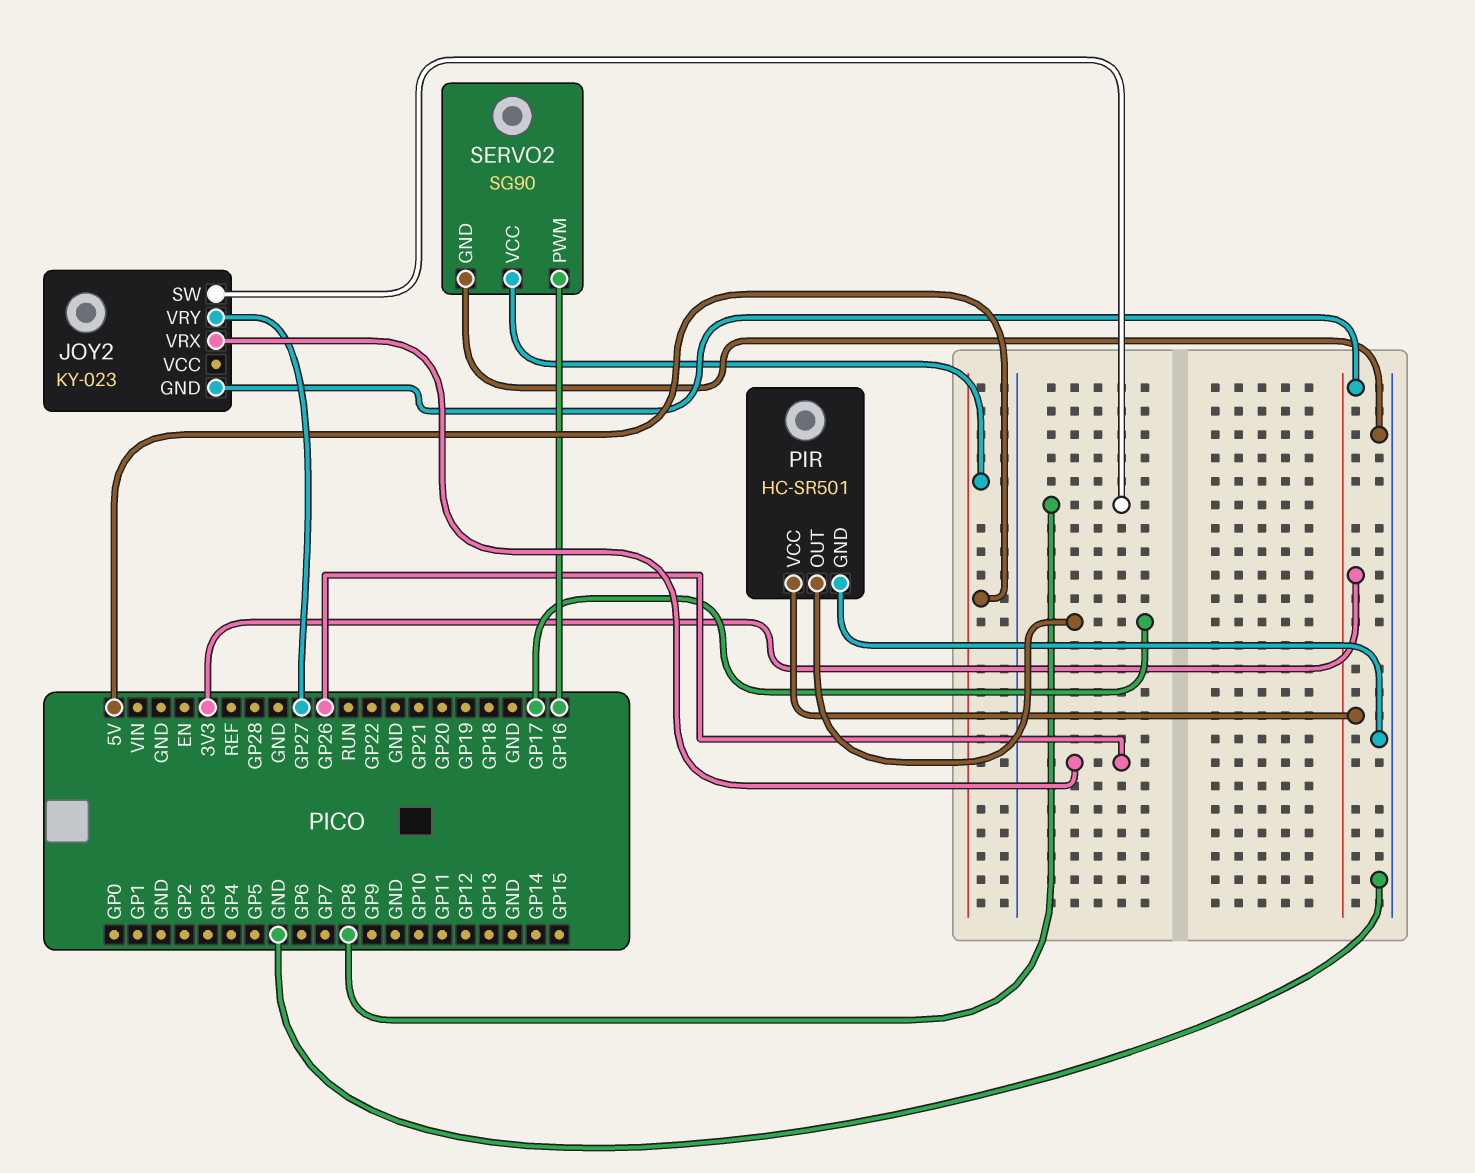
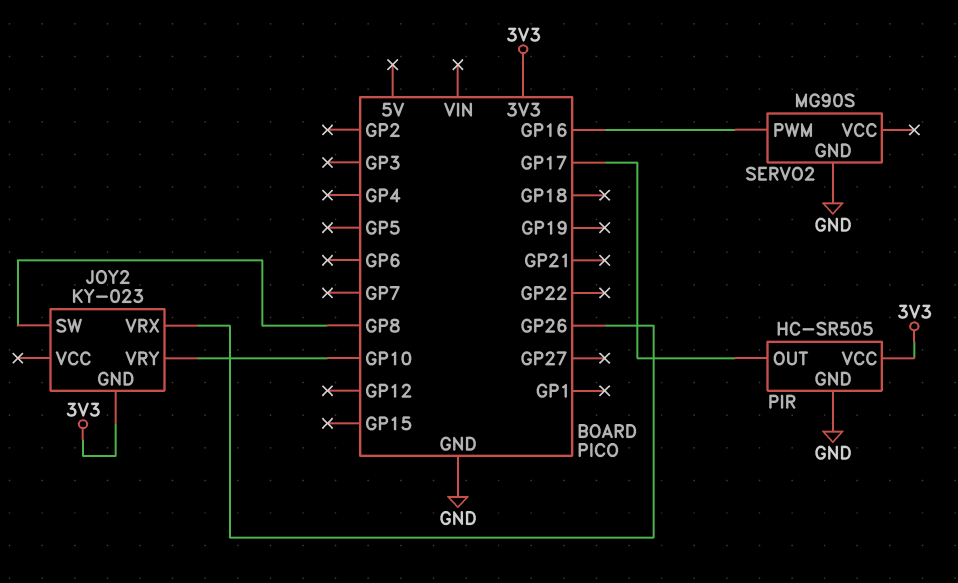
JOY2 pin VRY: GP27 -> GP10
PIR: HC-SR501 -> HC-SR505
SERVO2: SG90 -> MG90S
SERVO2 pin VCC: 5V -> none

